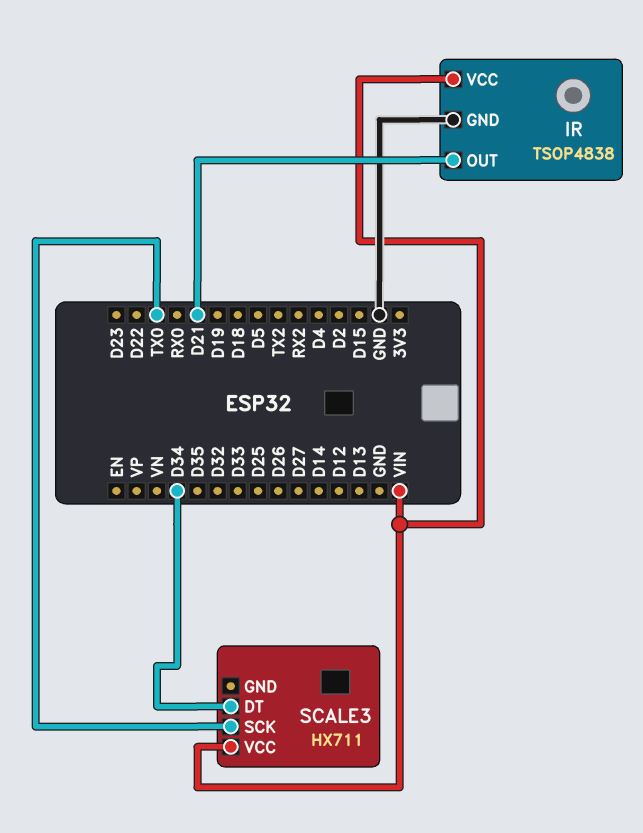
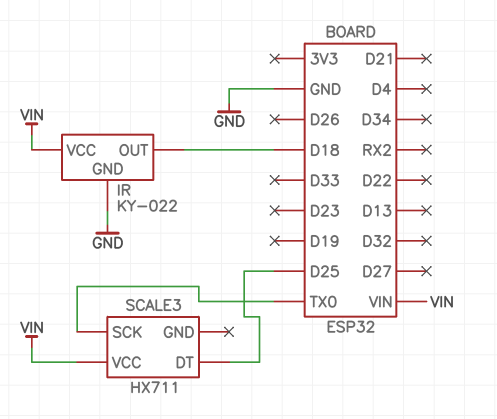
IR: TSOP4838 -> KY-022
IR pin OUT: D21 -> D18
SCALE3 pin DT: D34 -> D25

